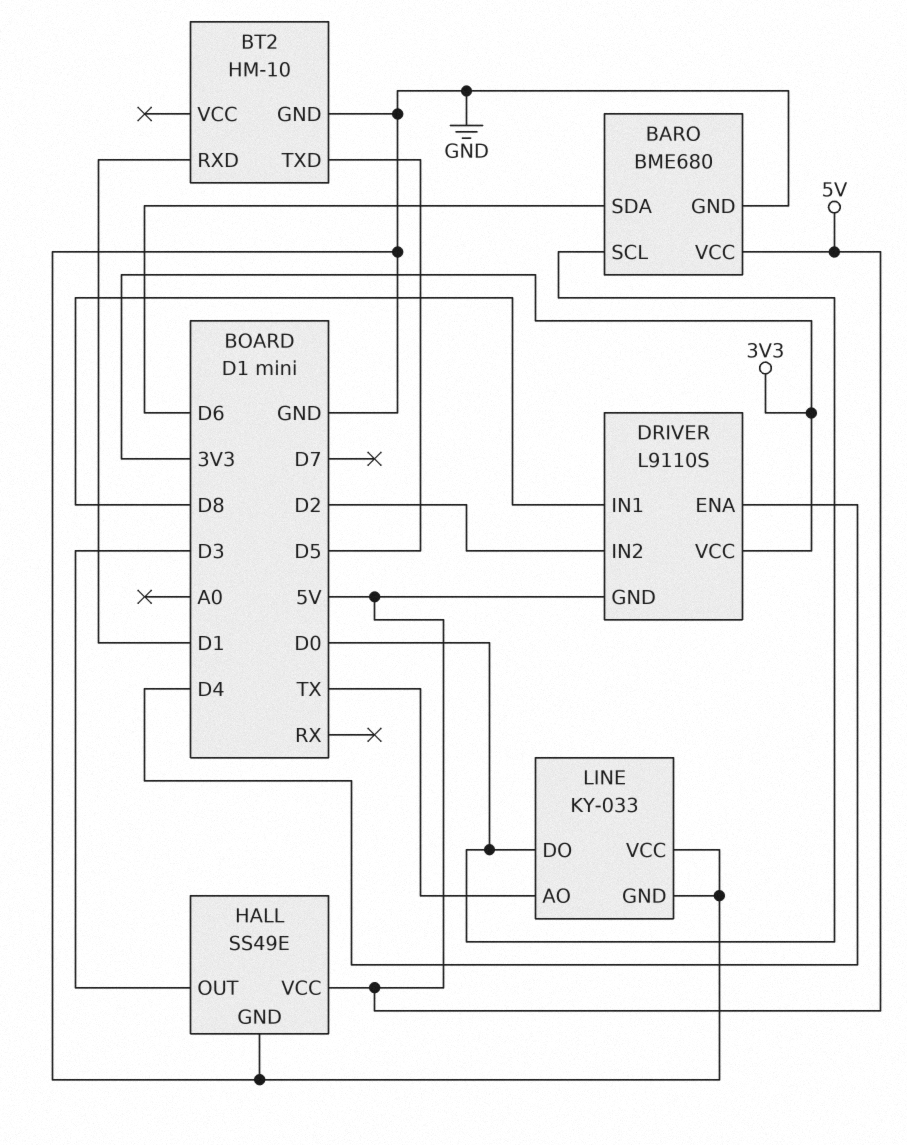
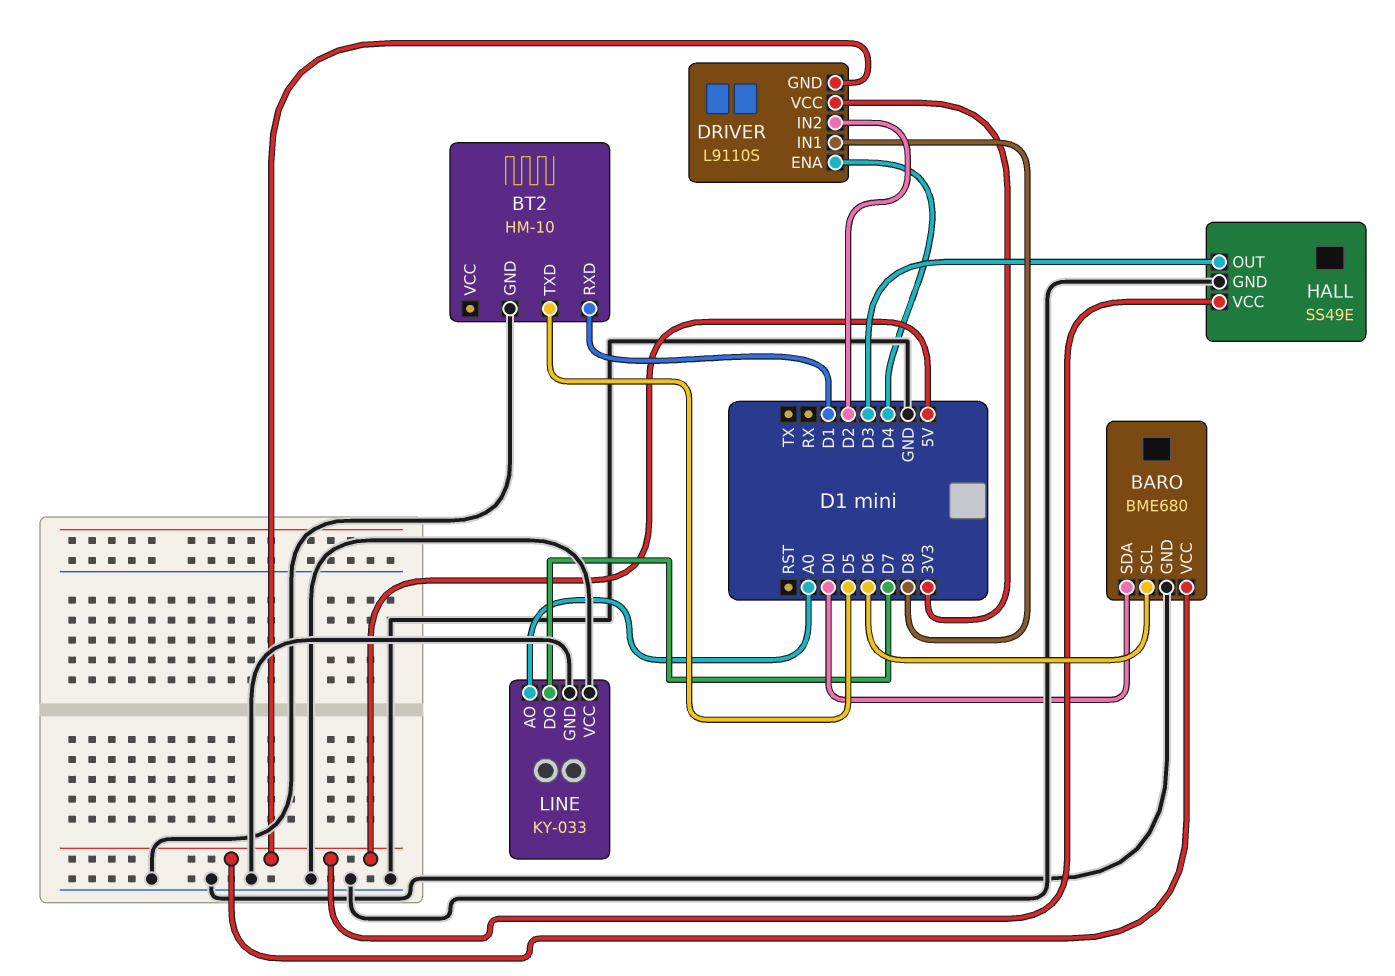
BARO pin SCL: D0 -> D6
BARO pin SDA: D6 -> D0
LINE pin AO: TX -> A0
LINE pin DO: D0 -> D7

